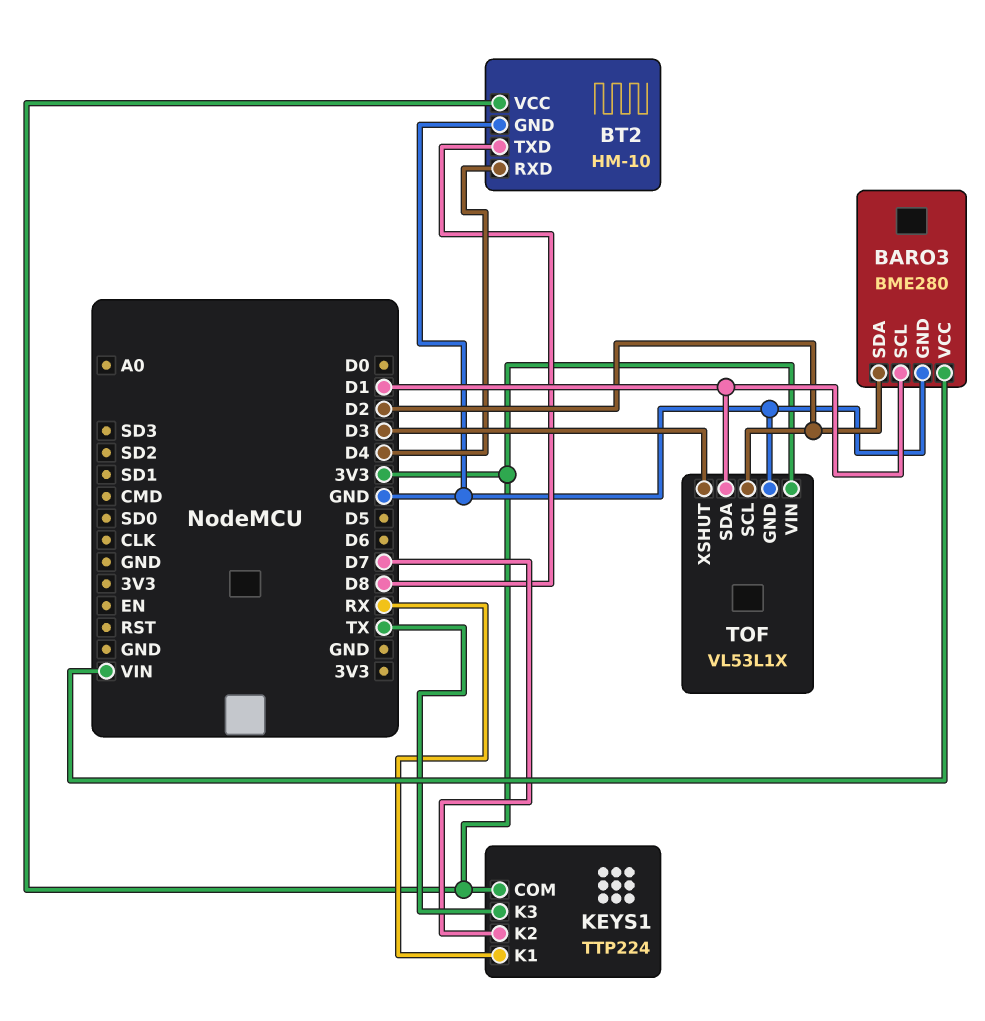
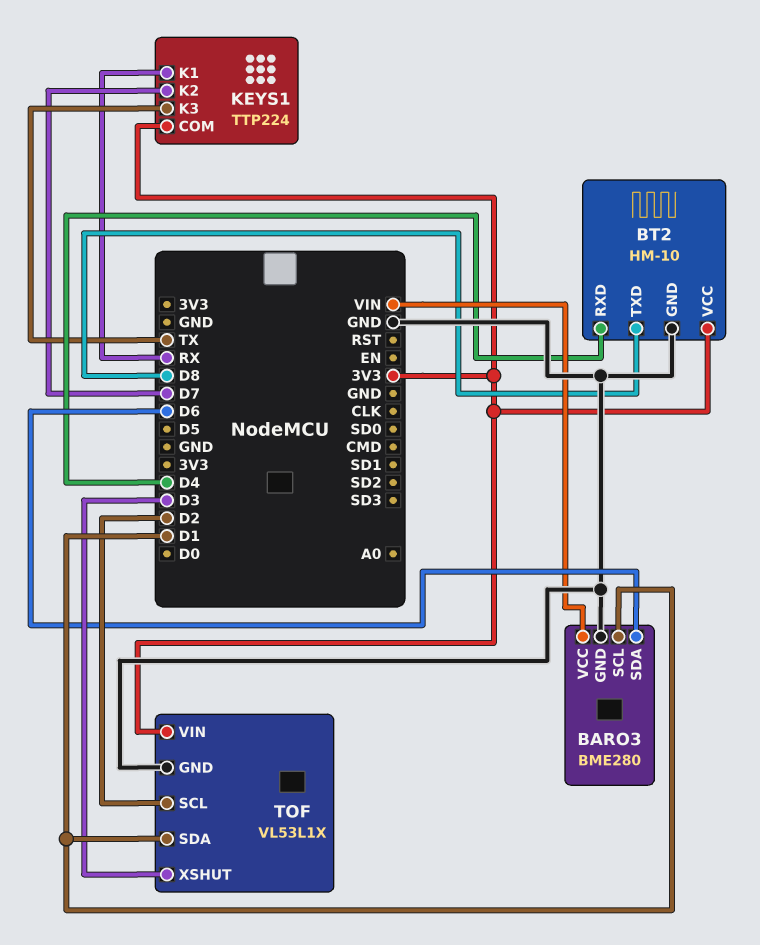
BARO3 pin SDA: D2 -> D6

